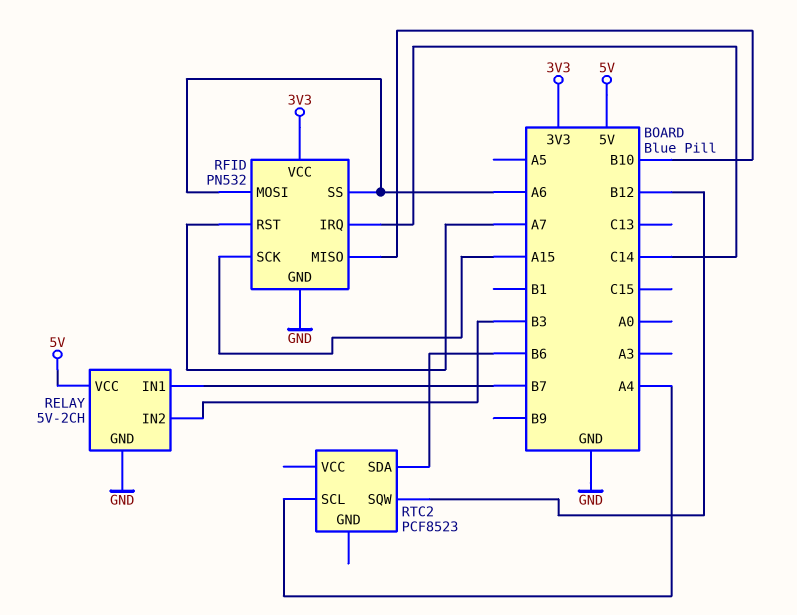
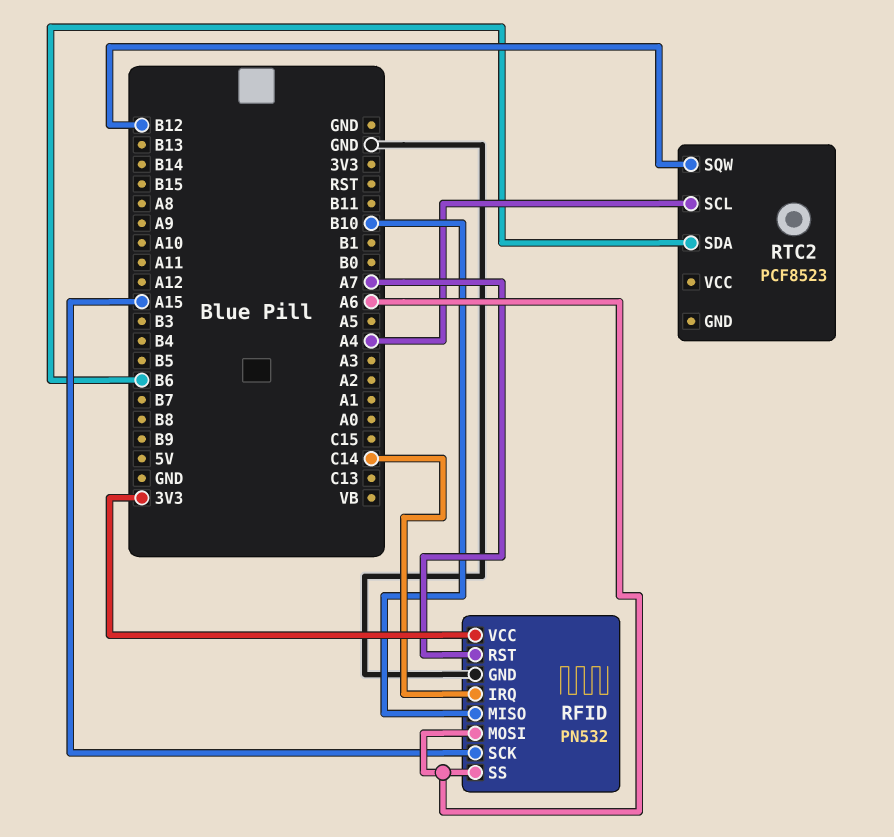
RELAY: 5V-2CH -> none
RELAY pin GND: GND -> none
RELAY pin IN1: B7 -> none
RELAY pin IN2: B3 -> none
RELAY pin VCC: 5V -> none

